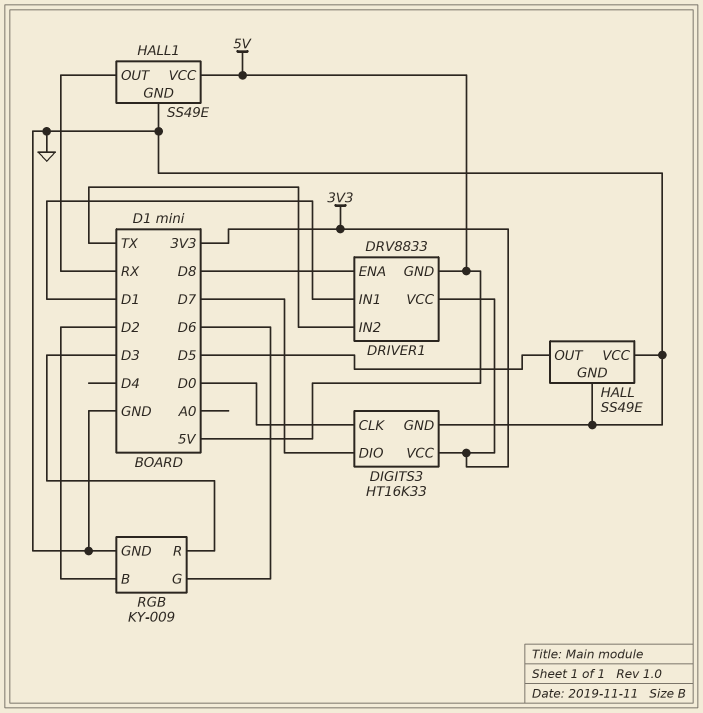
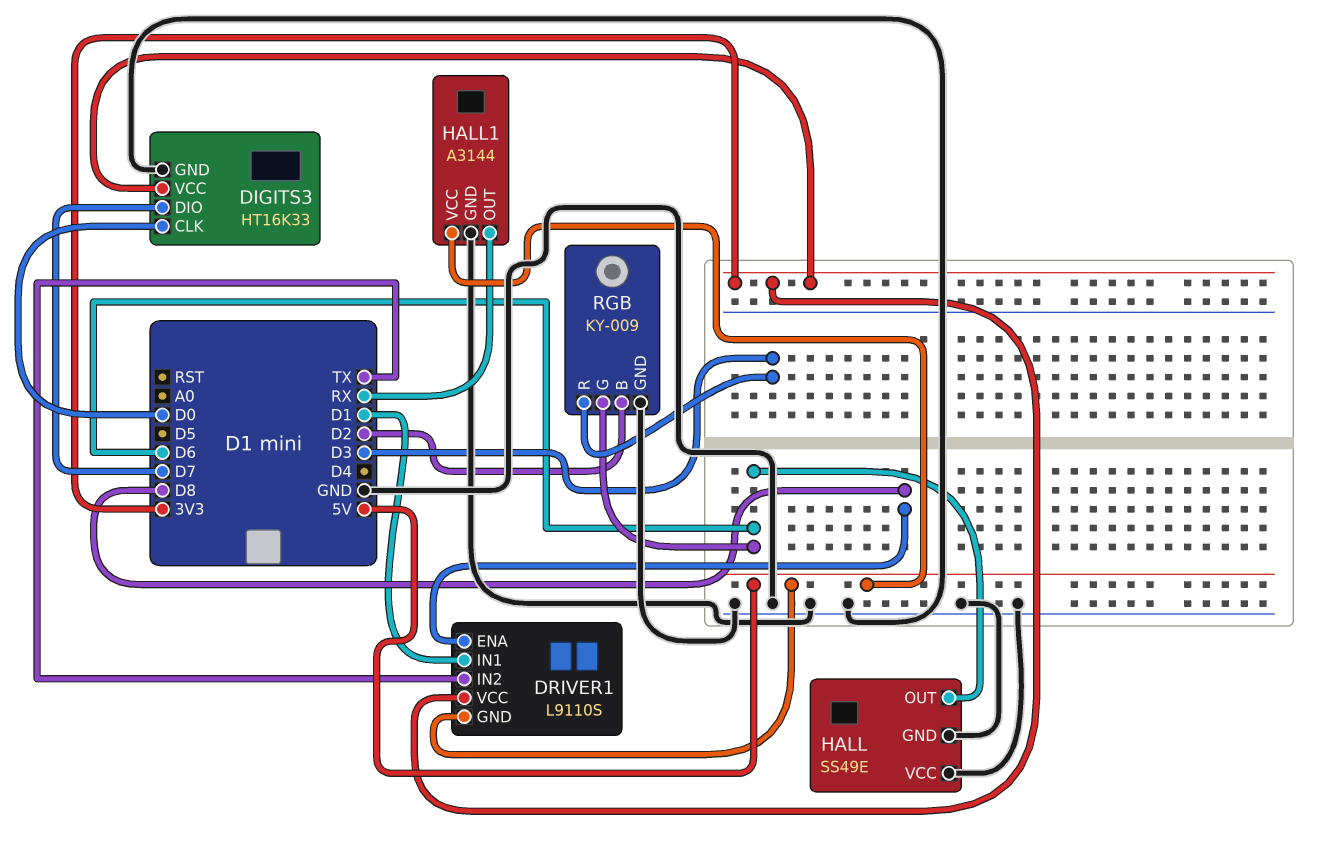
DRIVER1: DRV8833 -> L9110S
HALL pin OUT: D5 -> D6
HALL1: SS49E -> A3144

